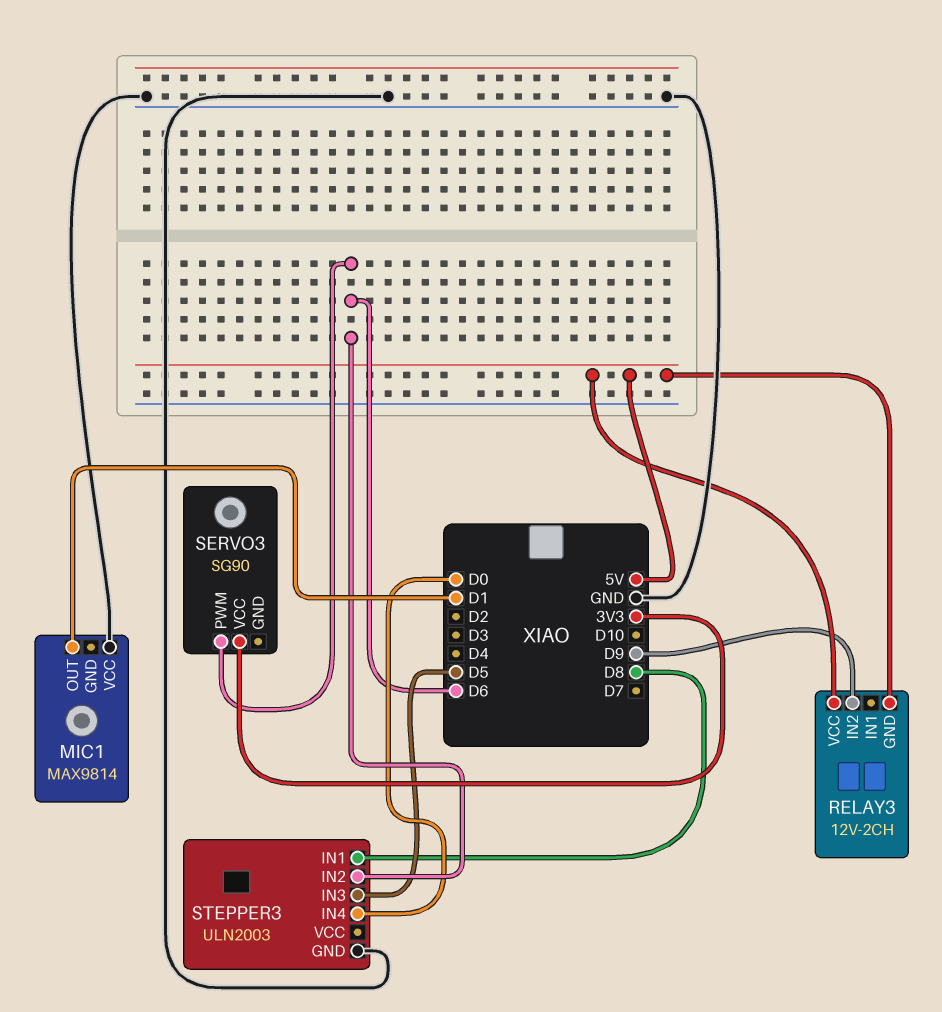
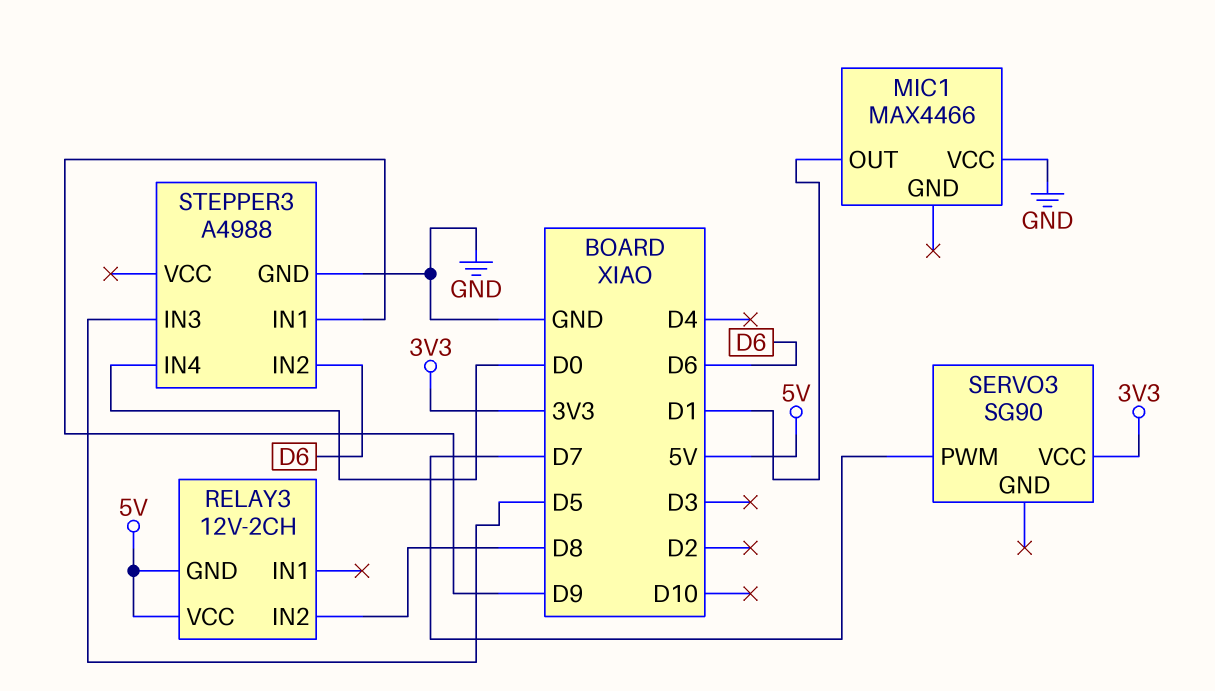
MIC1: MAX9814 -> MAX4466
RELAY3 pin IN2: D9 -> D8
SERVO3 pin PWM: D6 -> D7
STEPPER3: ULN2003 -> A4988
STEPPER3 pin IN1: D8 -> D9

